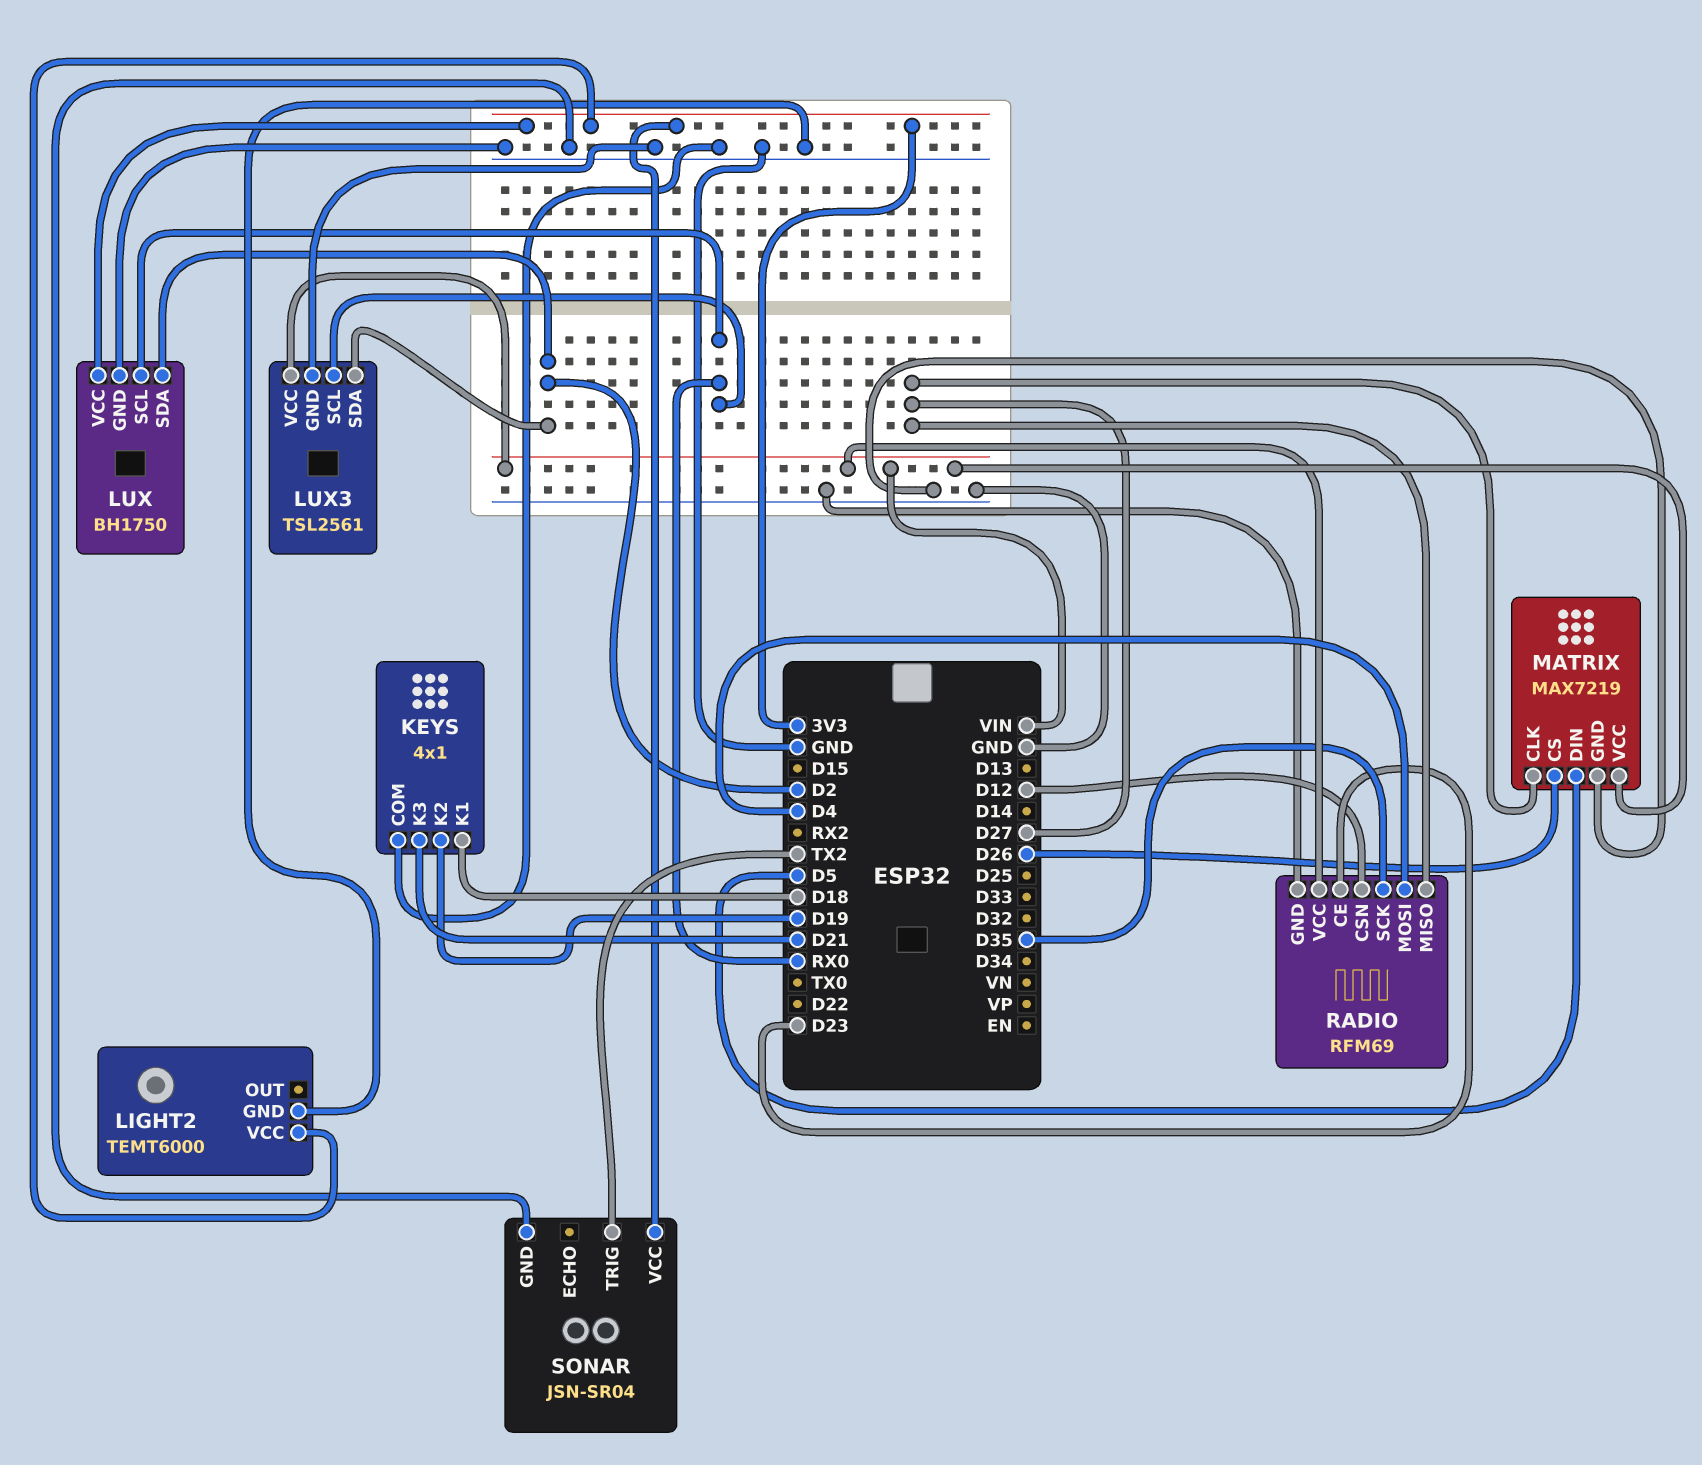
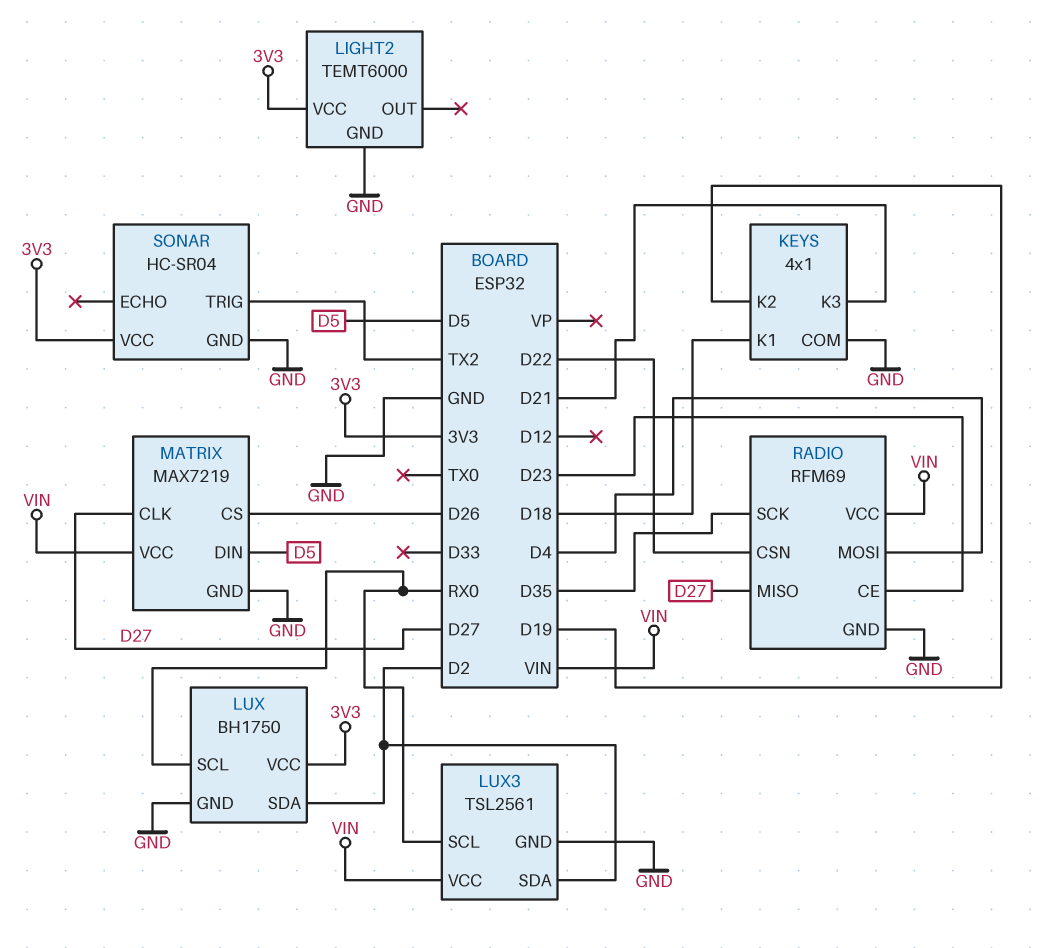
RADIO pin CSN: D12 -> D22
SONAR: JSN-SR04 -> HC-SR04

